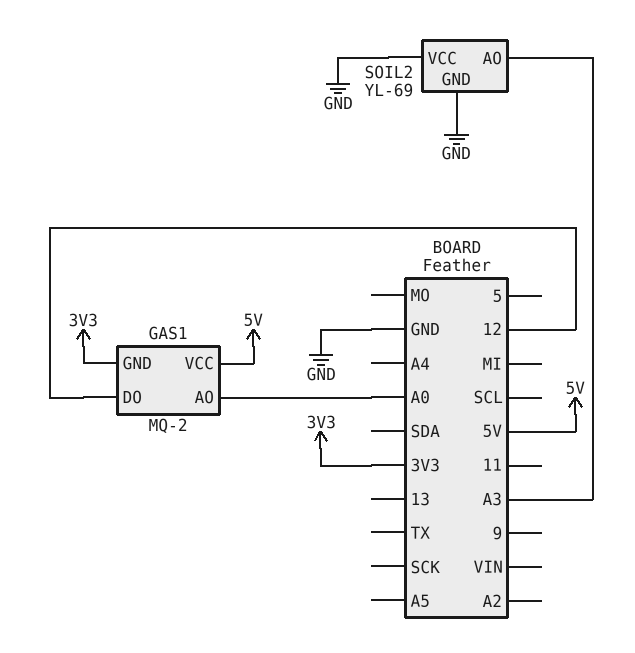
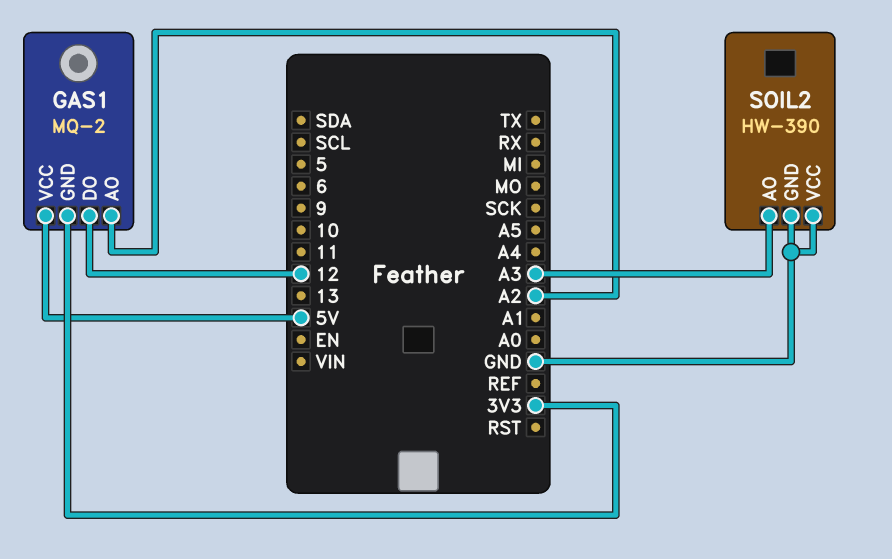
GAS1 pin AO: A0 -> A2
SOIL2: YL-69 -> HW-390

